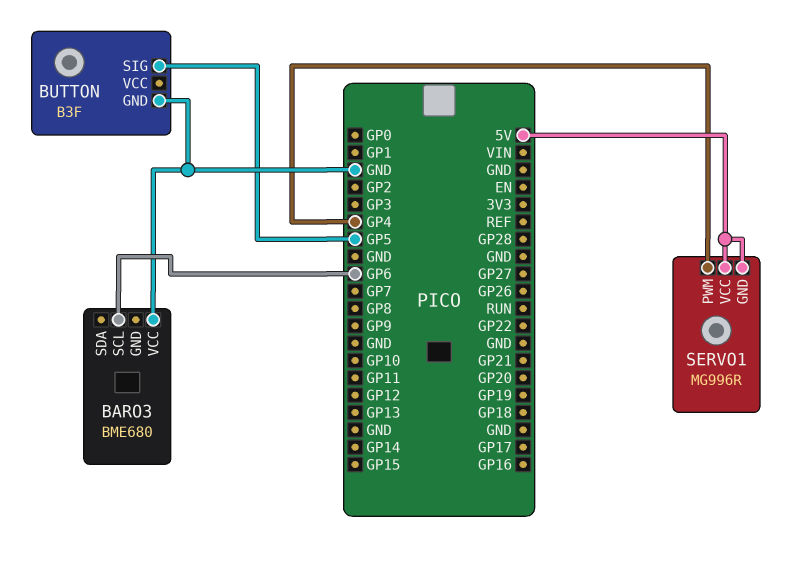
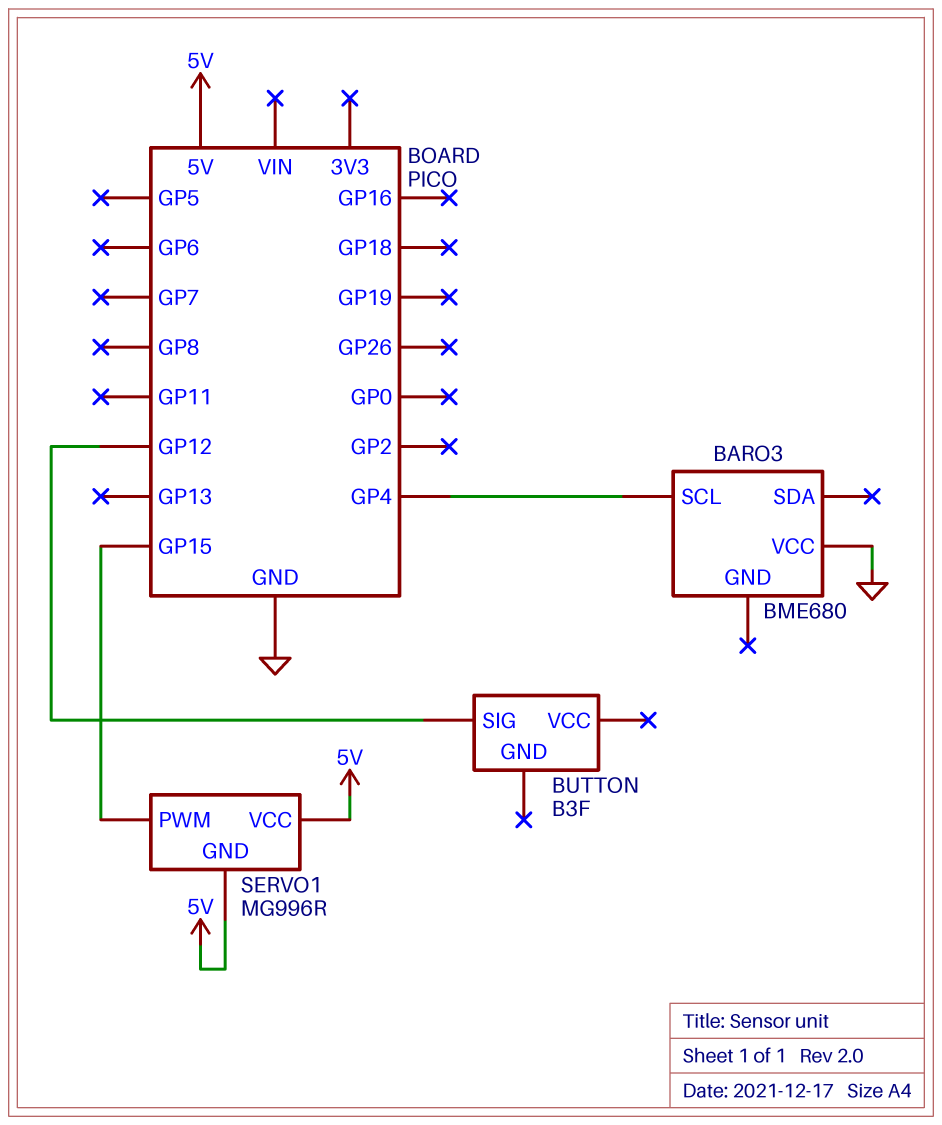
BARO3 pin SCL: GP6 -> GP4
BUTTON pin GND: GND -> none
BUTTON pin SIG: GP5 -> GP12
SERVO1 pin PWM: GP4 -> GP15

